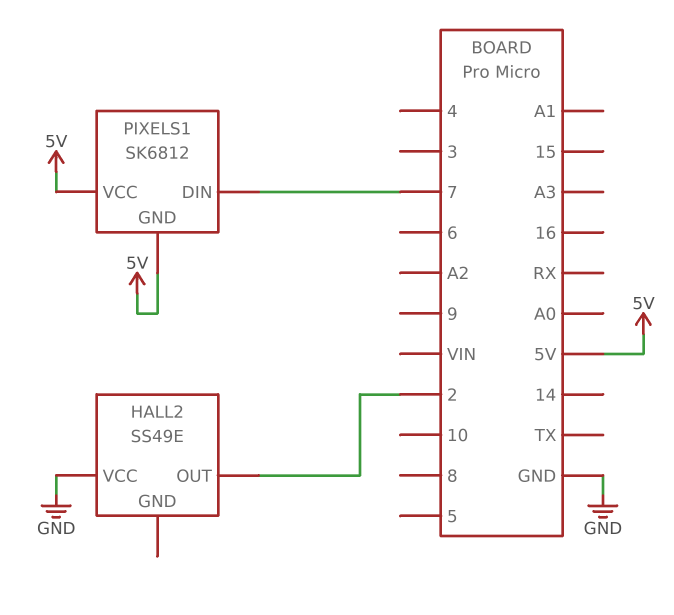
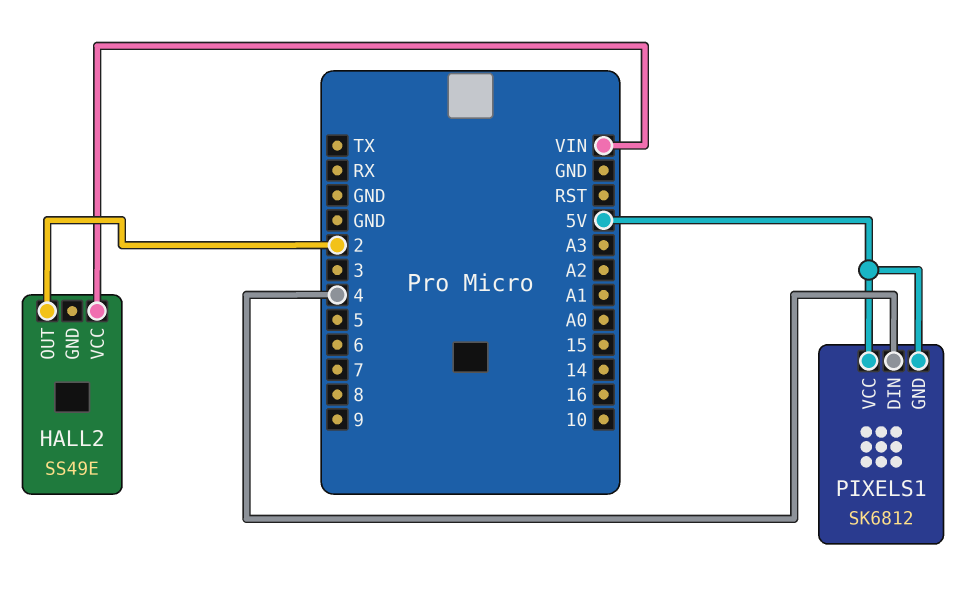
HALL2 pin VCC: GND -> VIN
PIXELS1 pin DIN: 7 -> 4

